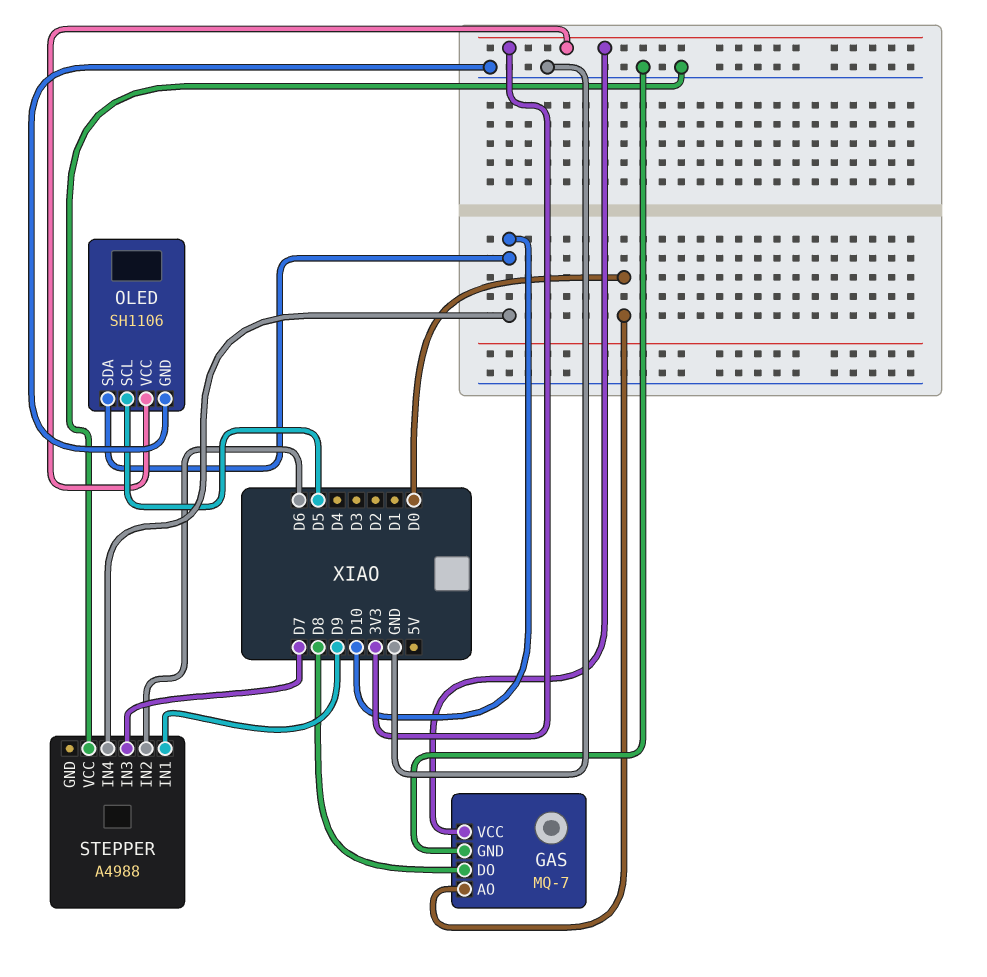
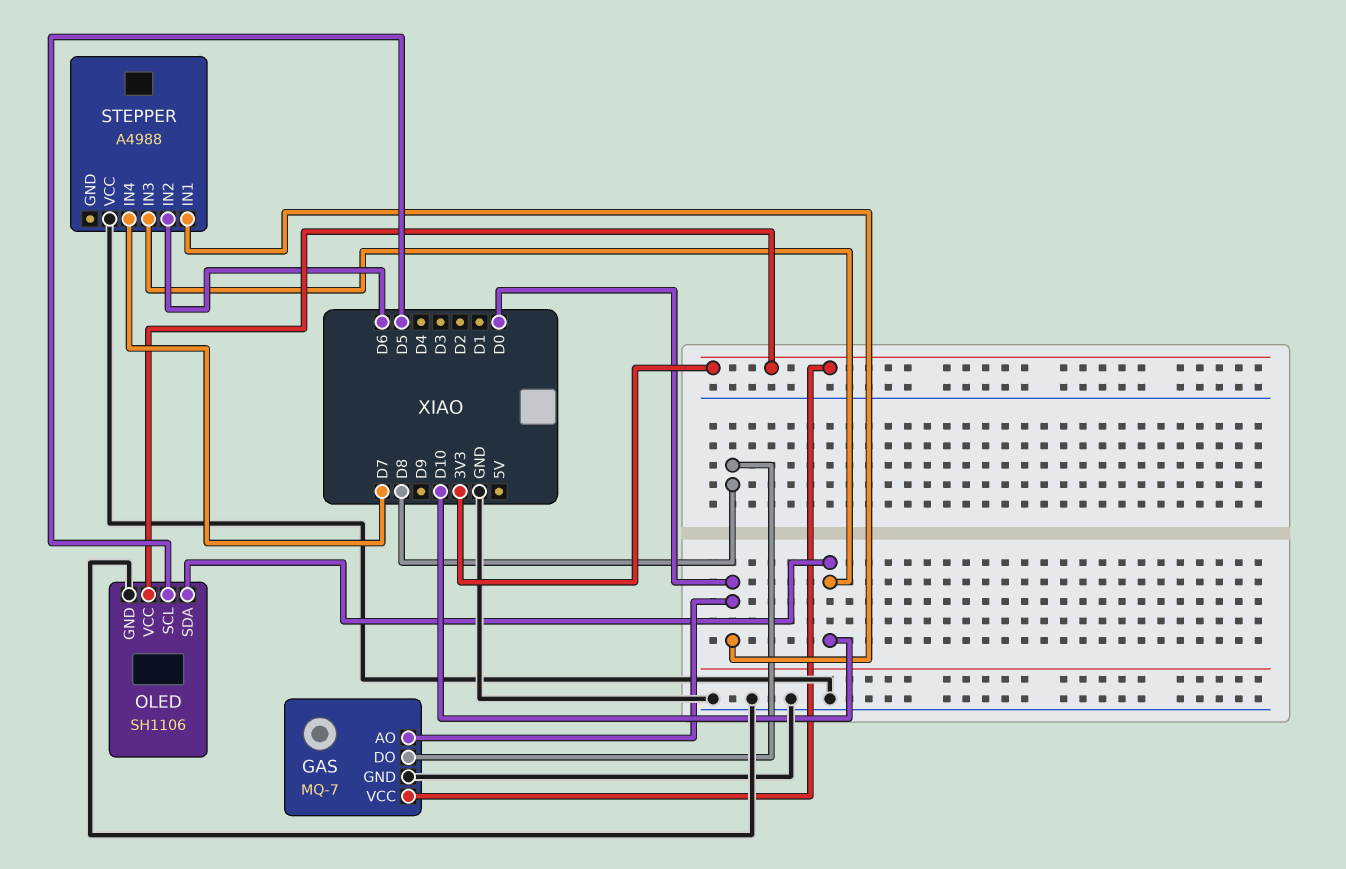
STEPPER pin IN1: D9 -> D0
STEPPER pin IN3: D7 -> D10
STEPPER pin IN4: D10 -> D7

